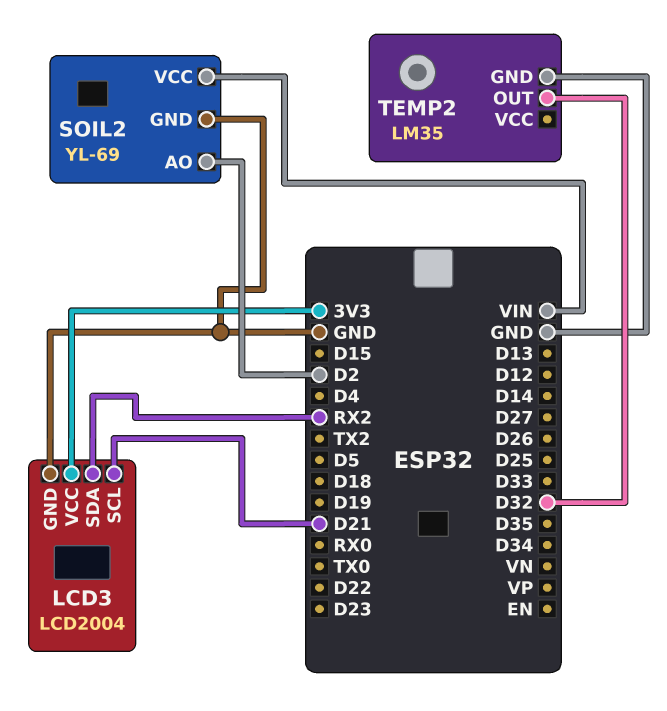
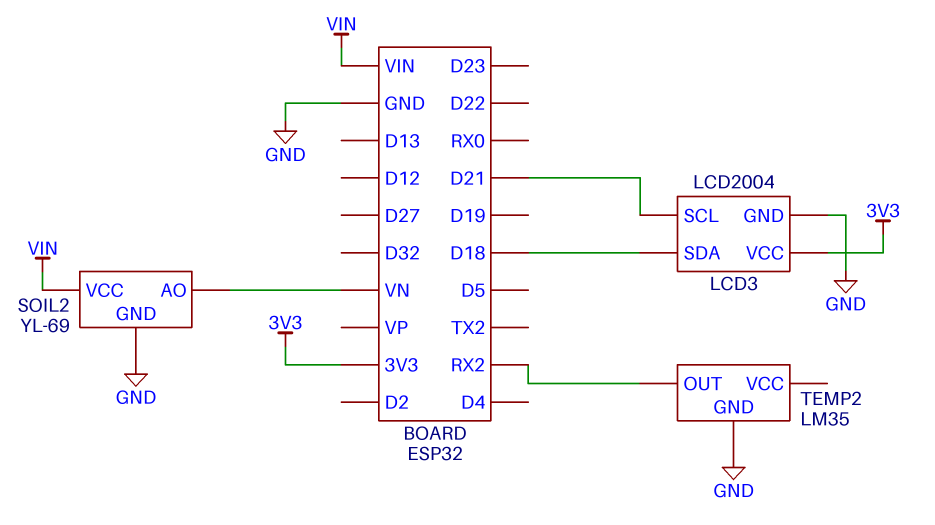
LCD3 pin SDA: RX2 -> D18
SOIL2 pin AO: D2 -> VN
TEMP2 pin OUT: D32 -> RX2

